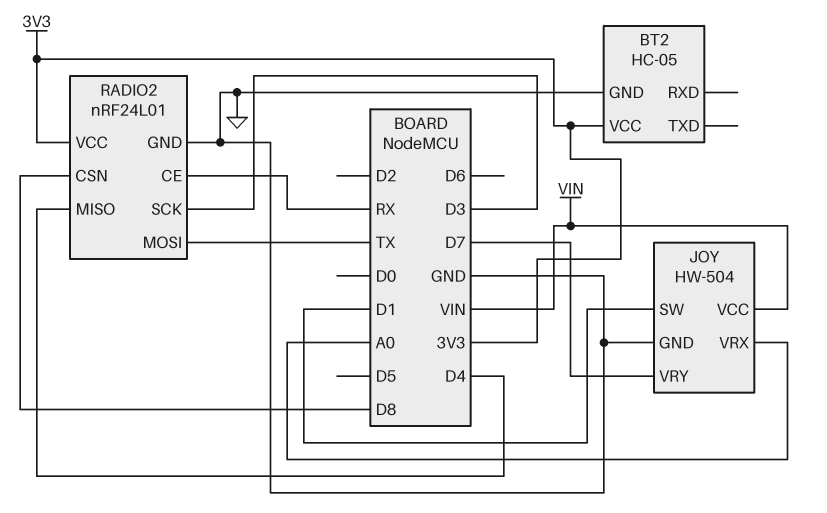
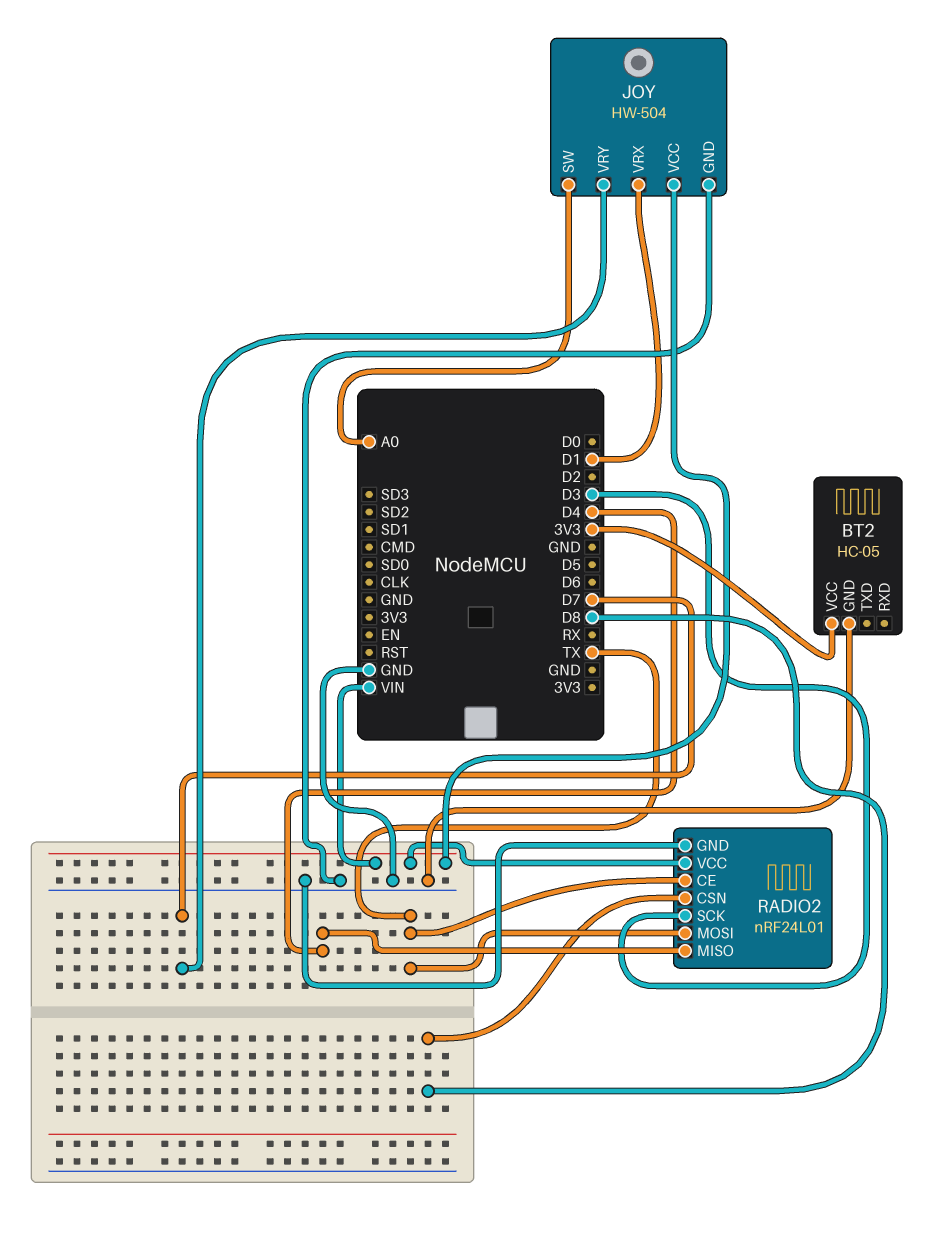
JOY pin SW: D1 -> A0
JOY pin VRX: A0 -> D1
RADIO2 pin CE: RX -> TX
RADIO2 pin VCC: 3V3 -> VIN

